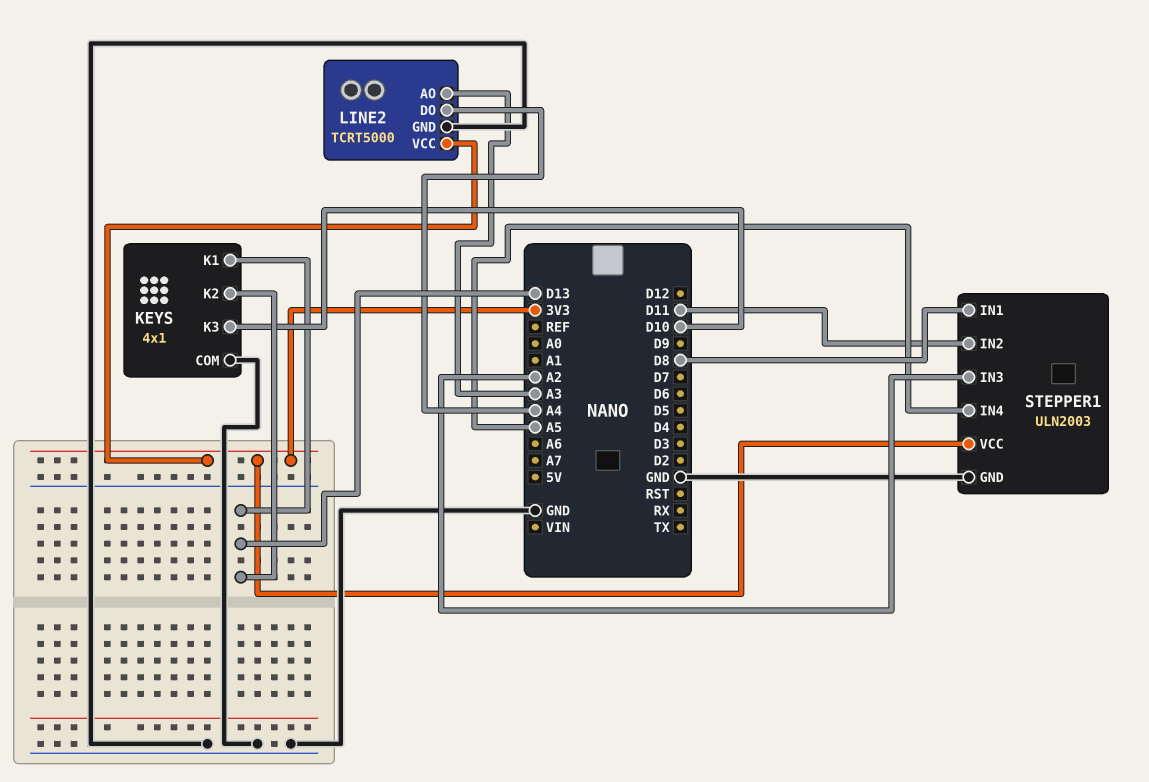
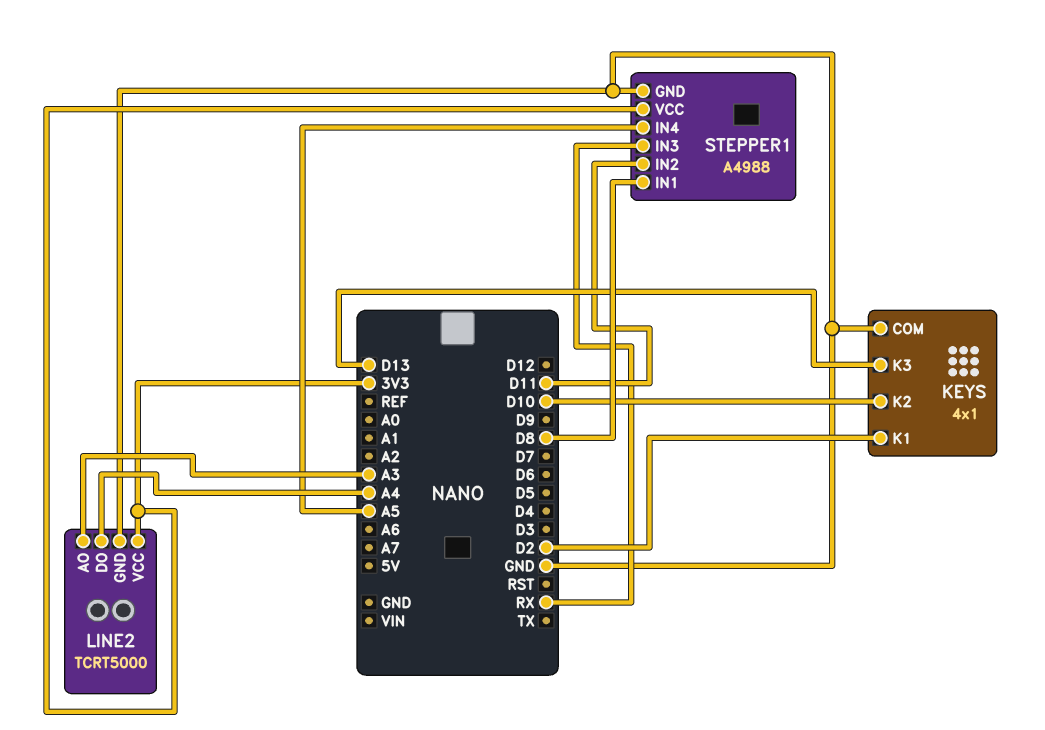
KEYS pin K1: D13 -> D2
KEYS pin K2: D13 -> D10
KEYS pin K3: D10 -> D13
STEPPER1: ULN2003 -> A4988
STEPPER1 pin IN3: A2 -> RX

